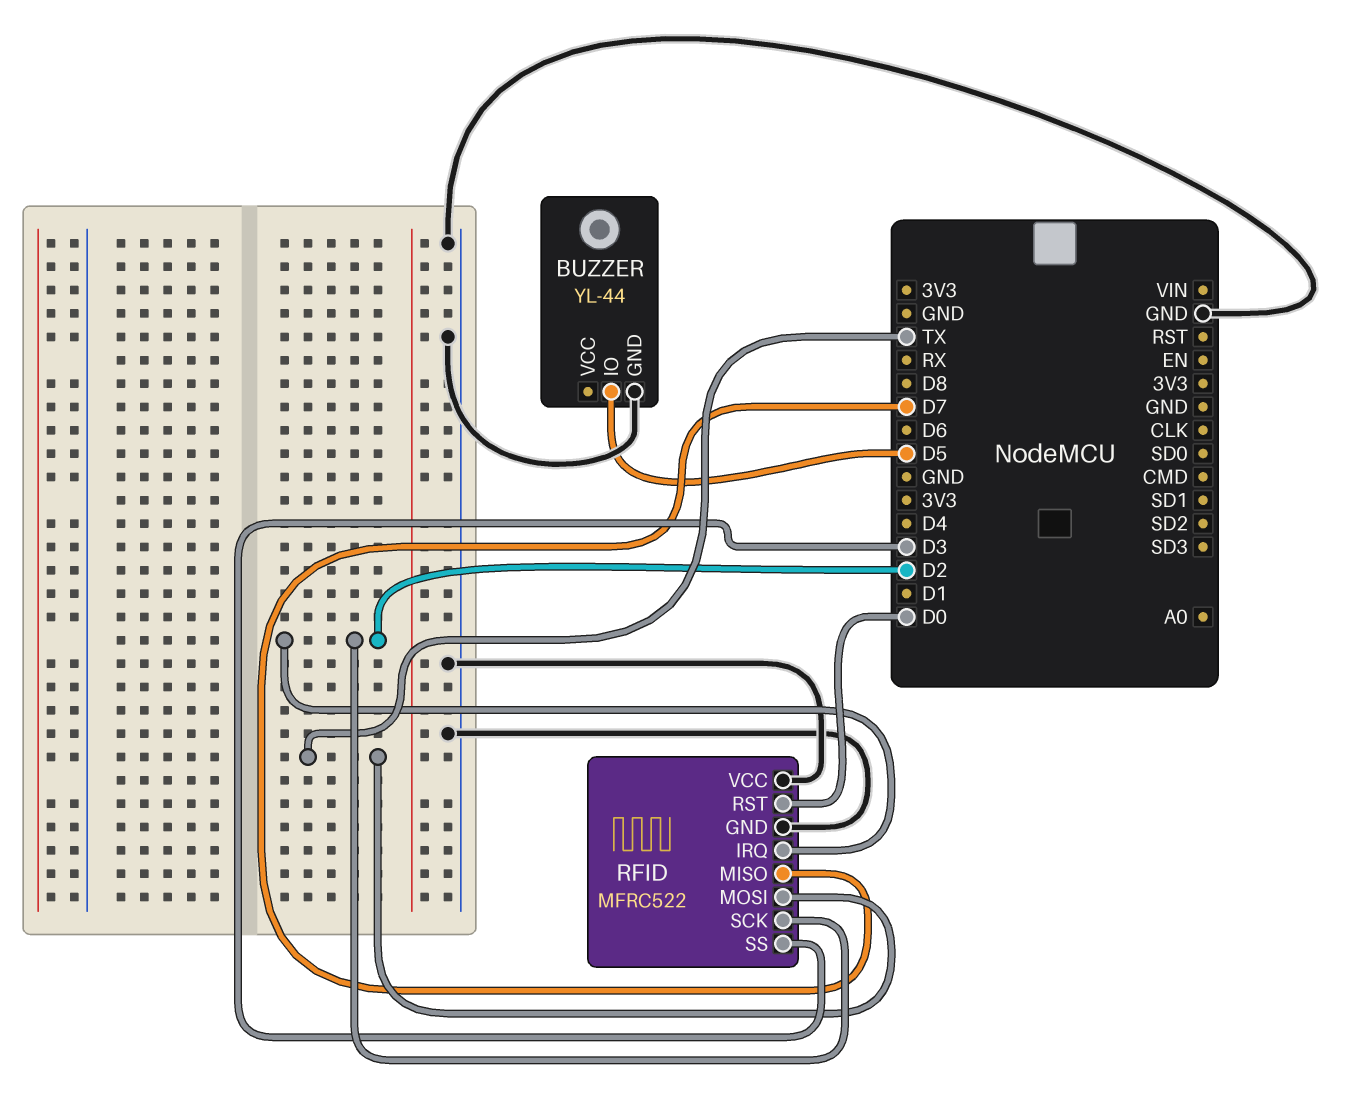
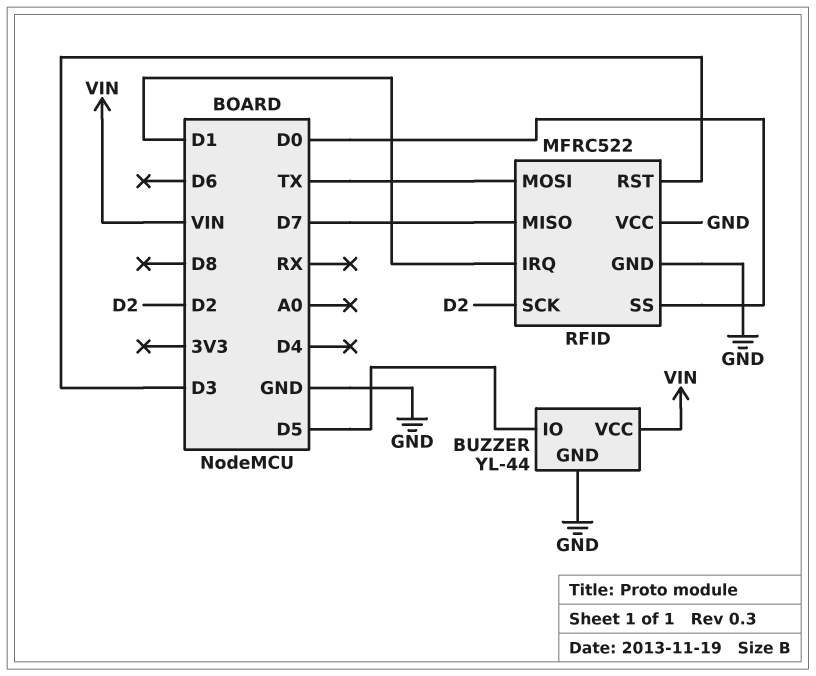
BUZZER pin VCC: none -> VIN
RFID pin IRQ: D2 -> D1
RFID pin RST: D0 -> D3
RFID pin SS: D3 -> D0

